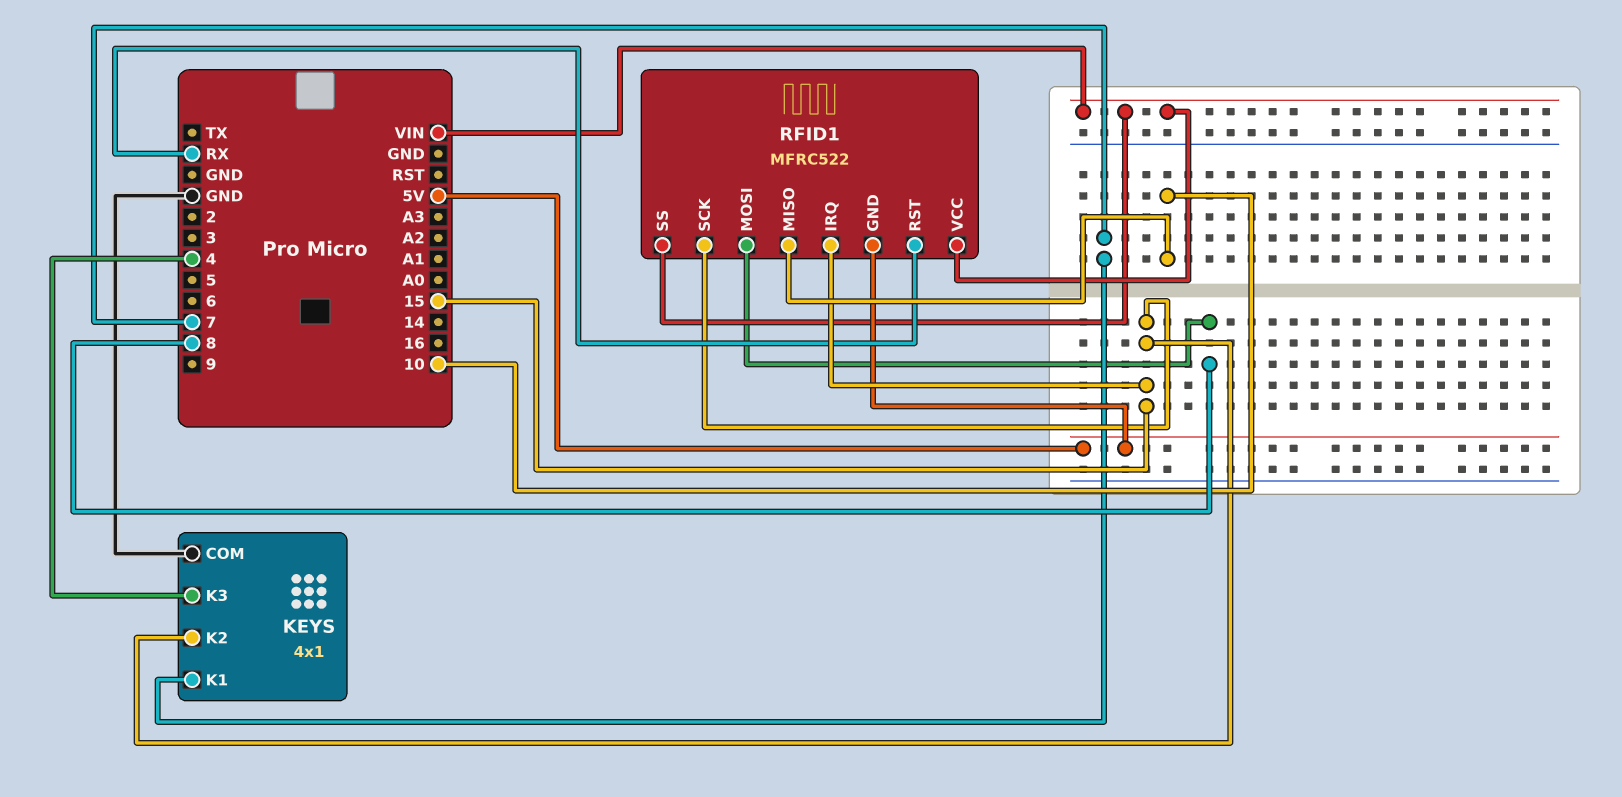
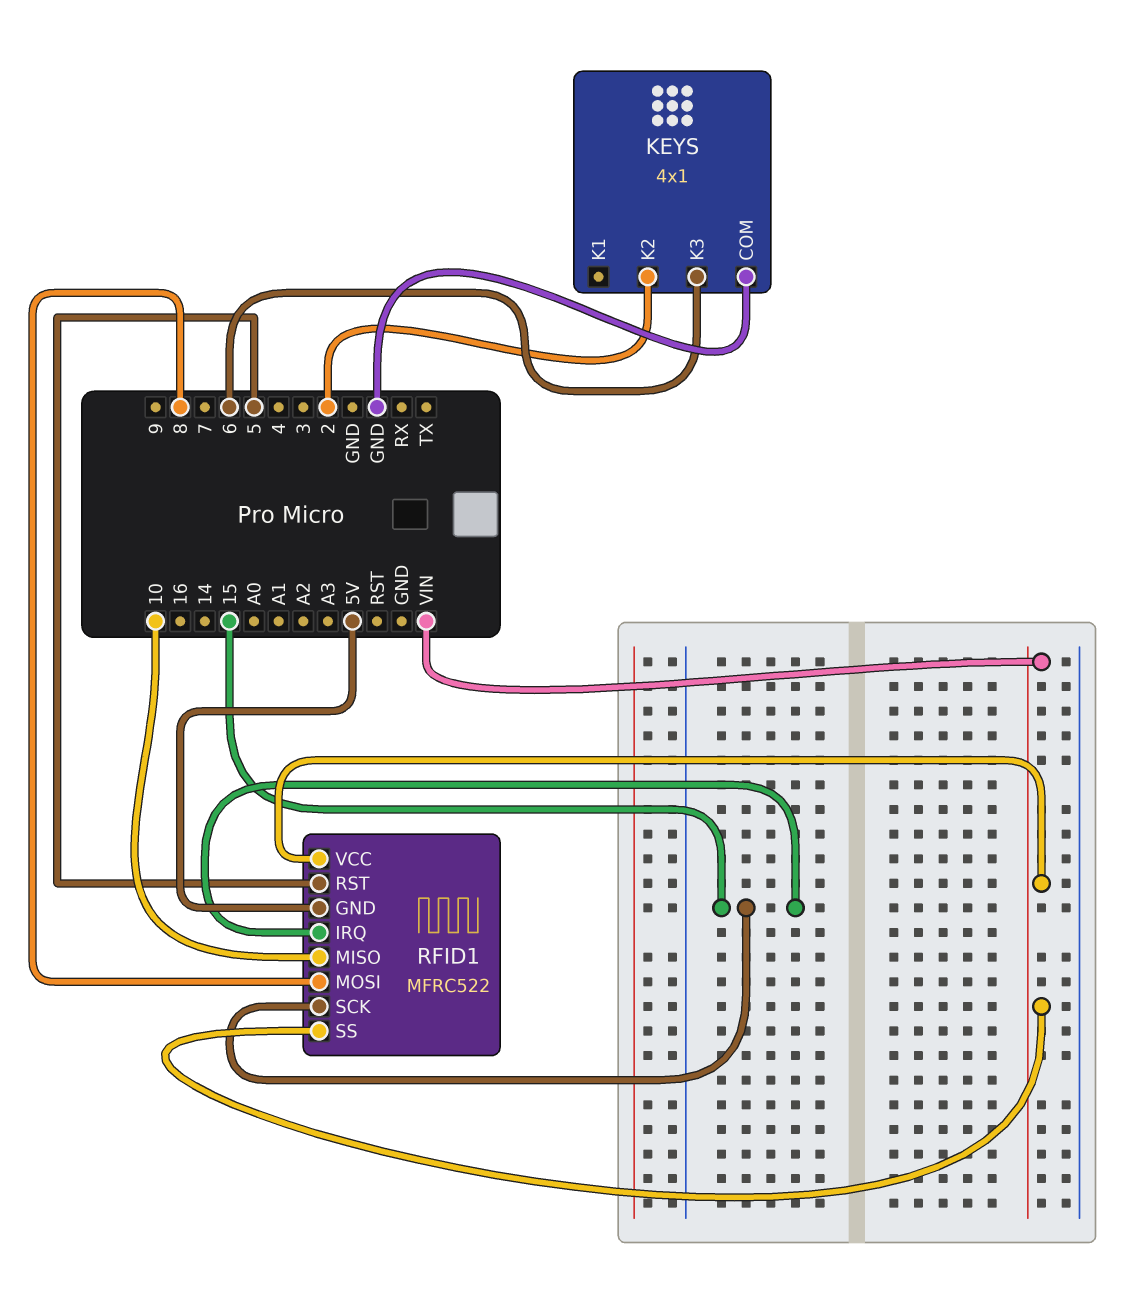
KEYS pin K1: 7 -> none
KEYS pin K2: 15 -> 2
KEYS pin K3: 4 -> 6
RFID1 pin RST: RX -> 5

